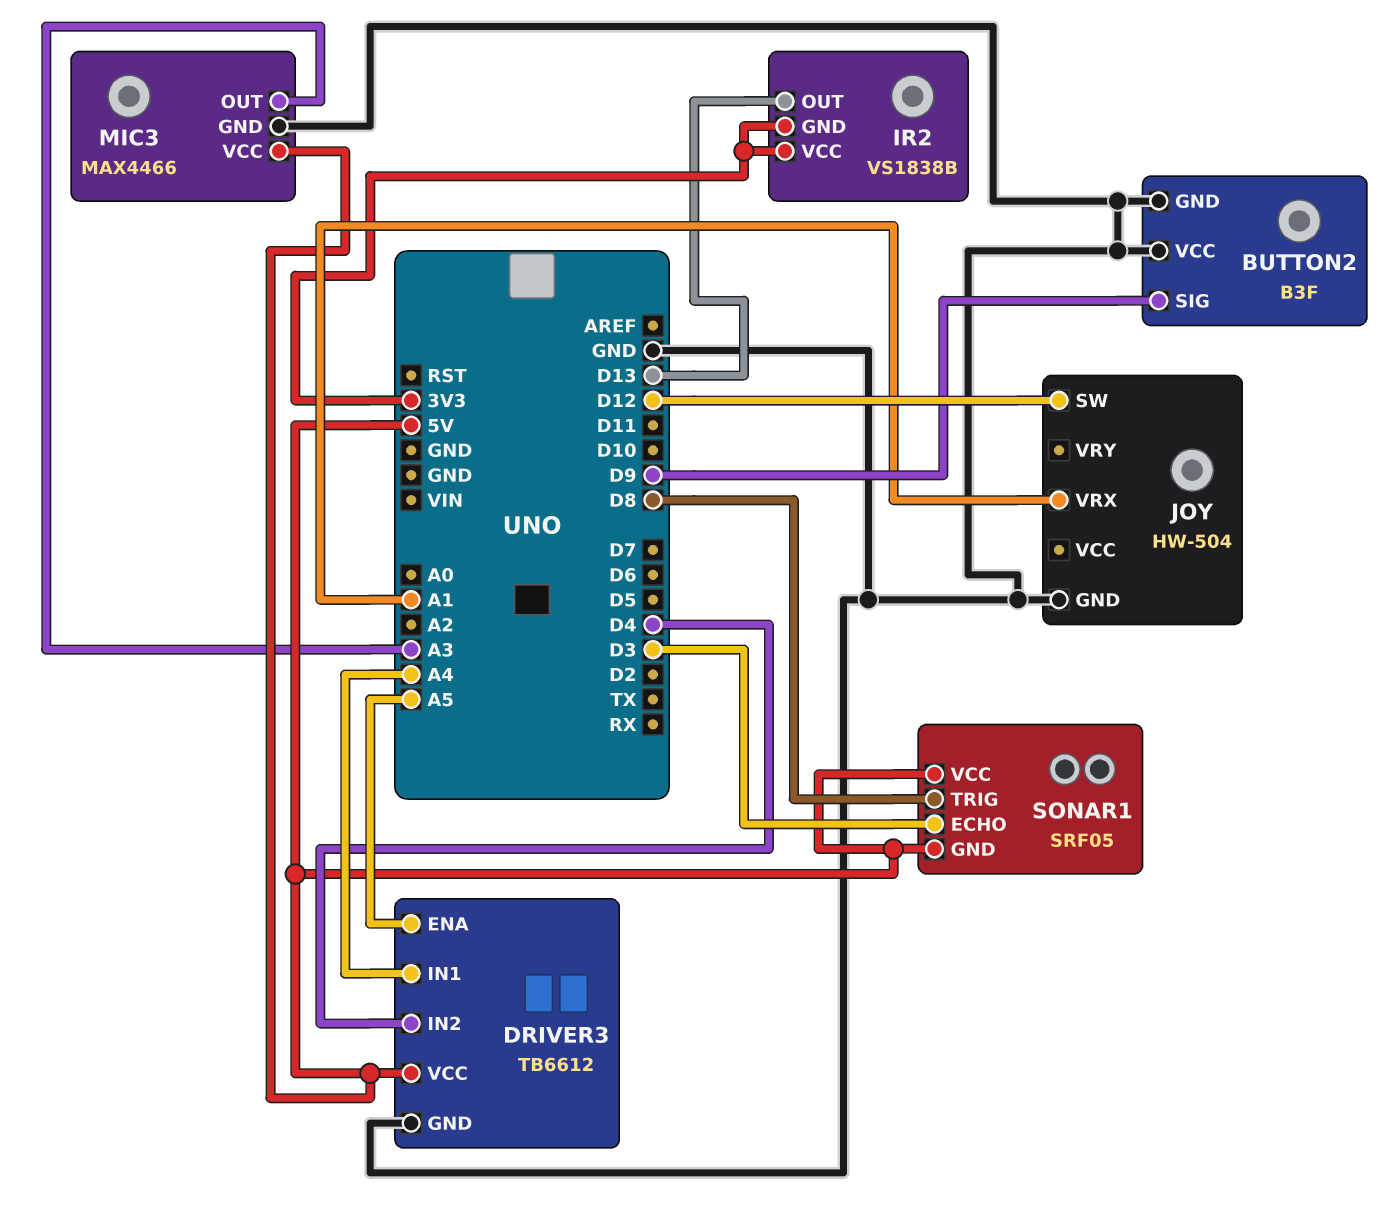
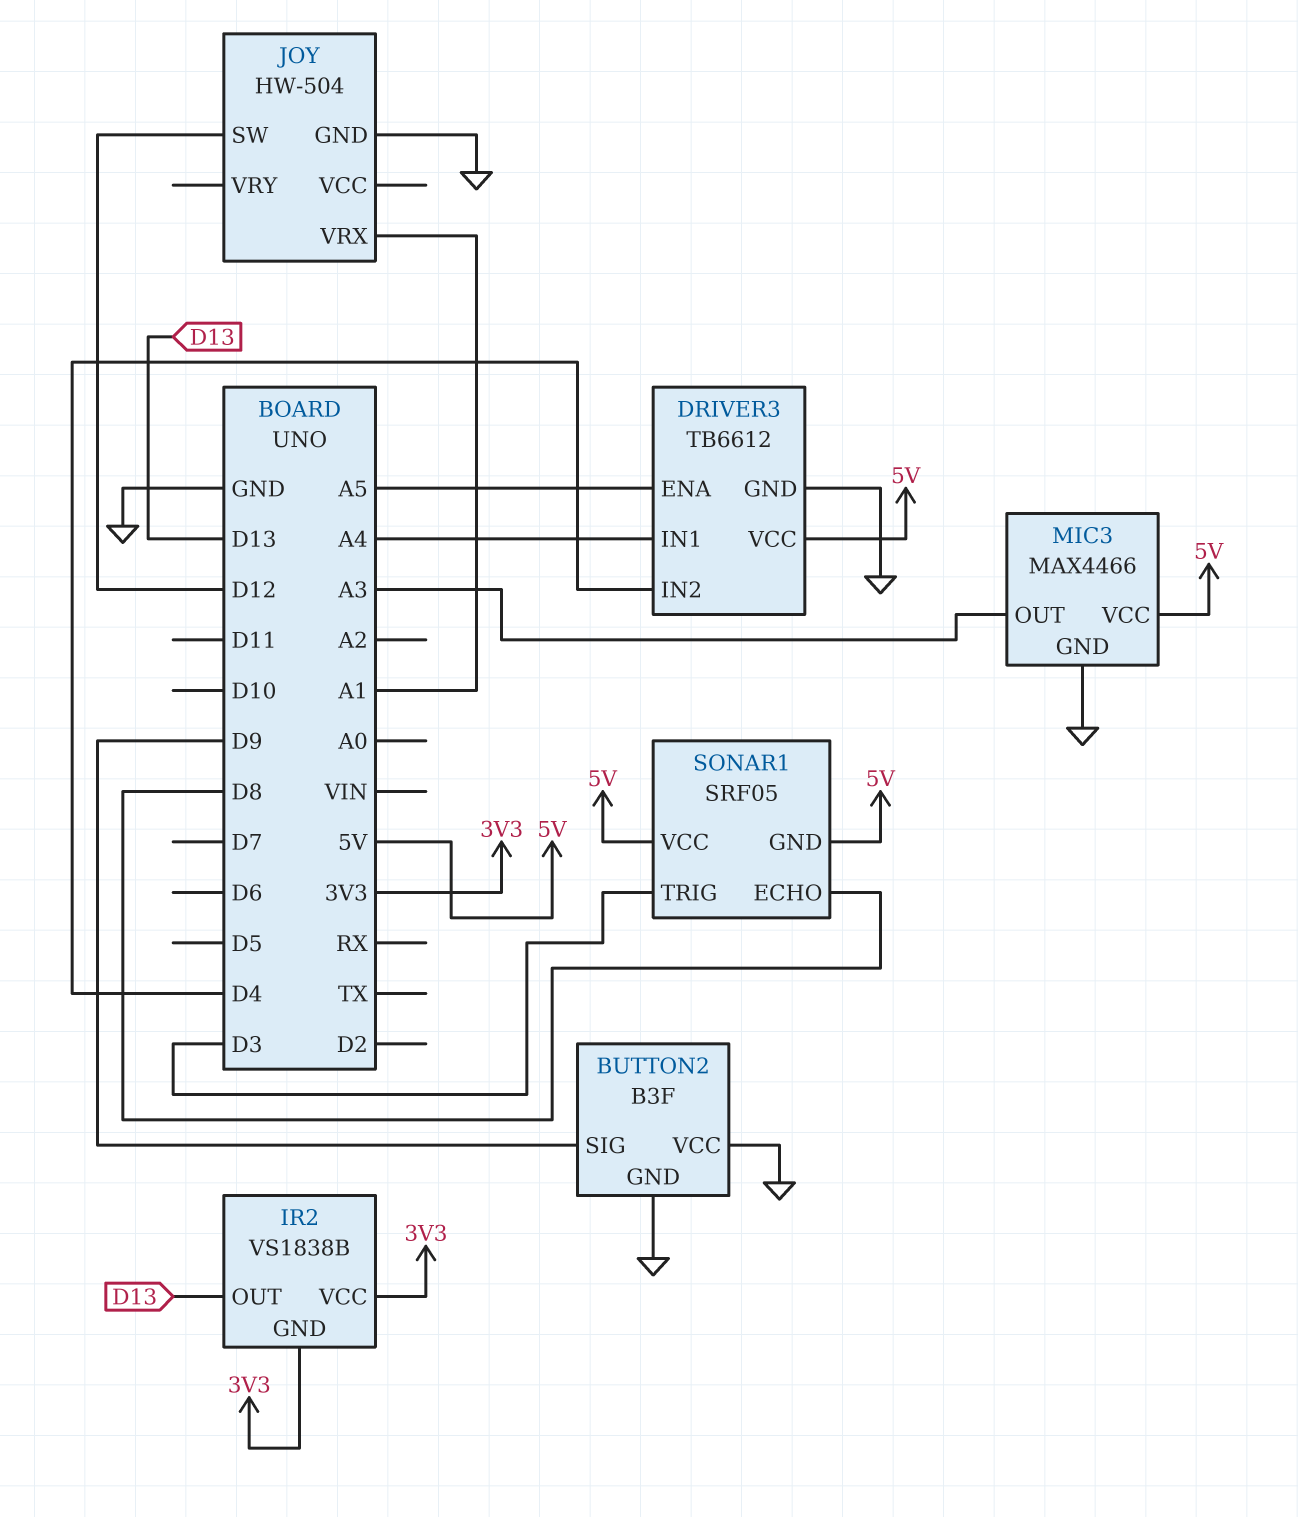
SONAR1 pin ECHO: D3 -> D8
SONAR1 pin TRIG: D8 -> D3

